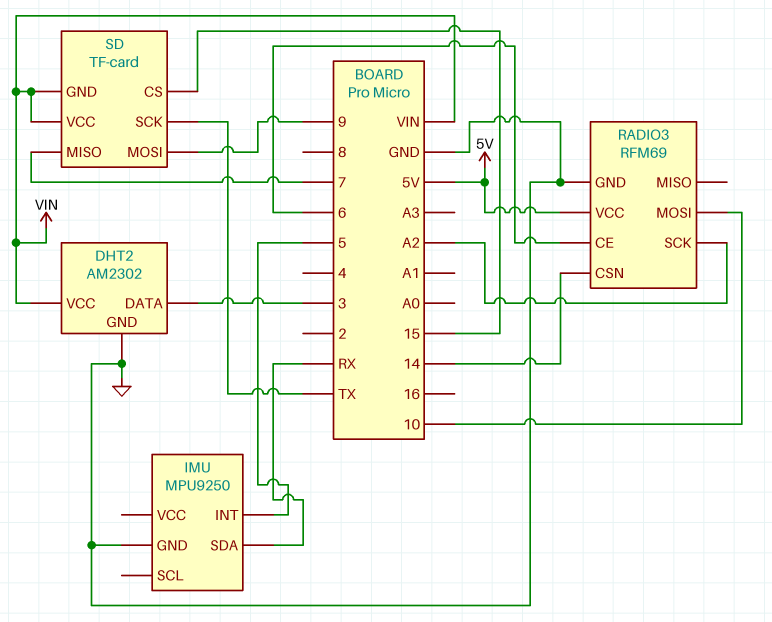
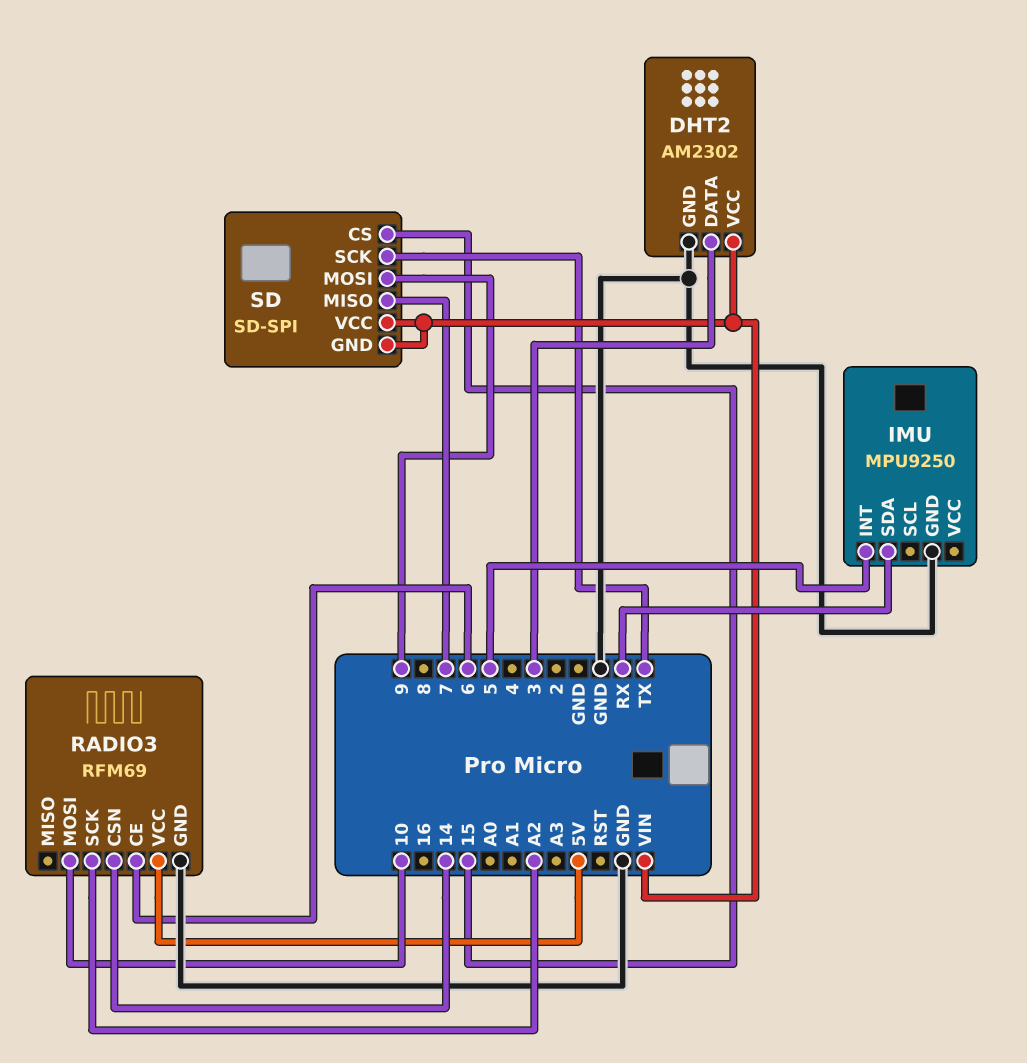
SD: TF-card -> SD-SPI

